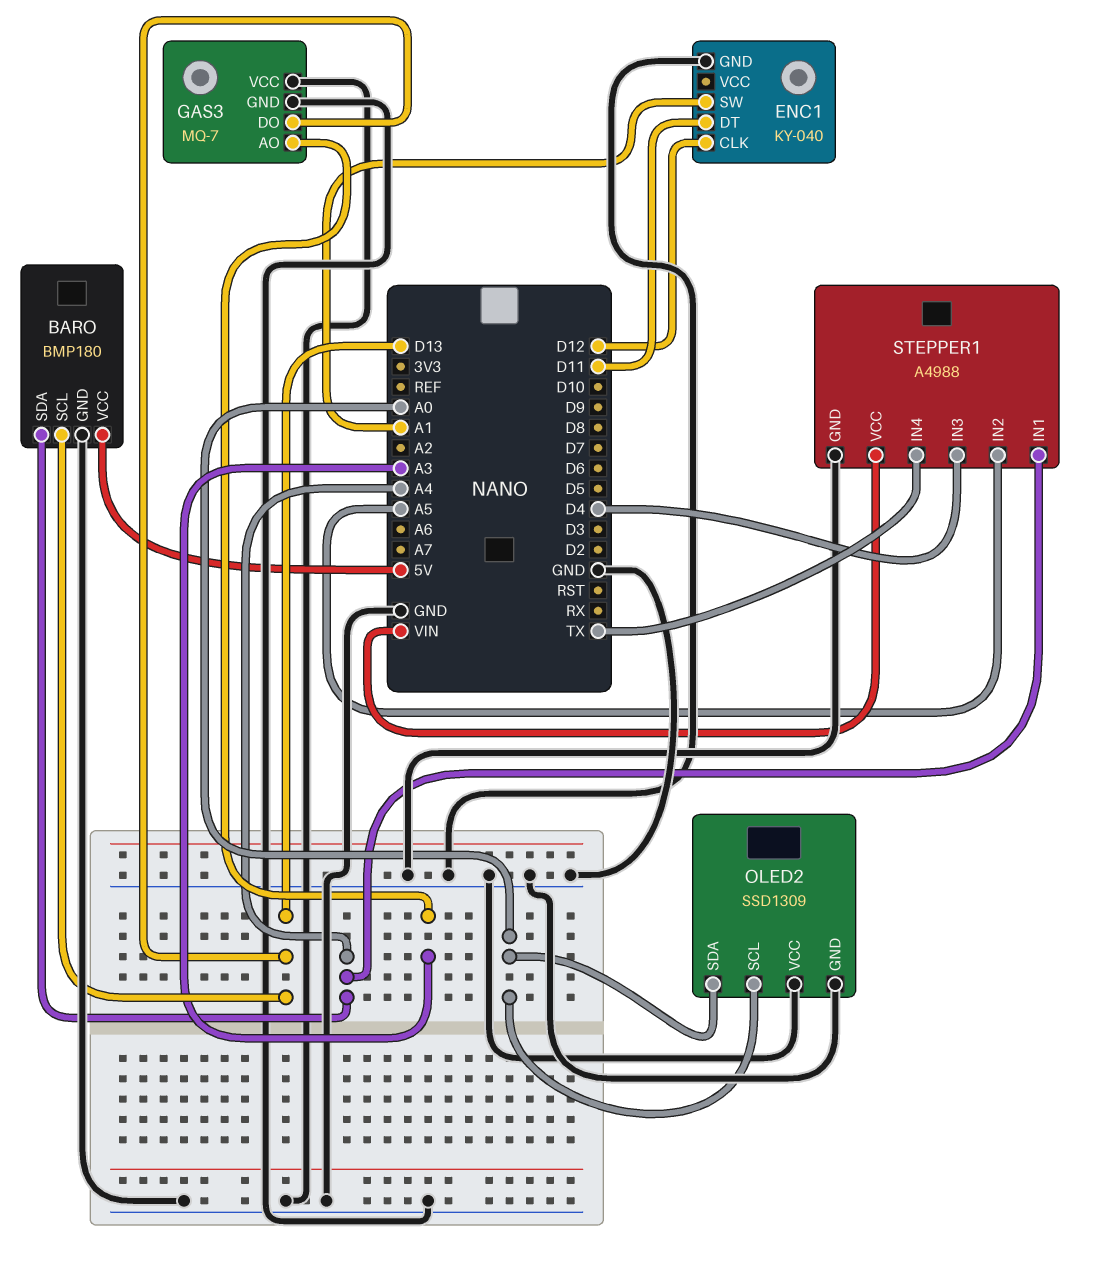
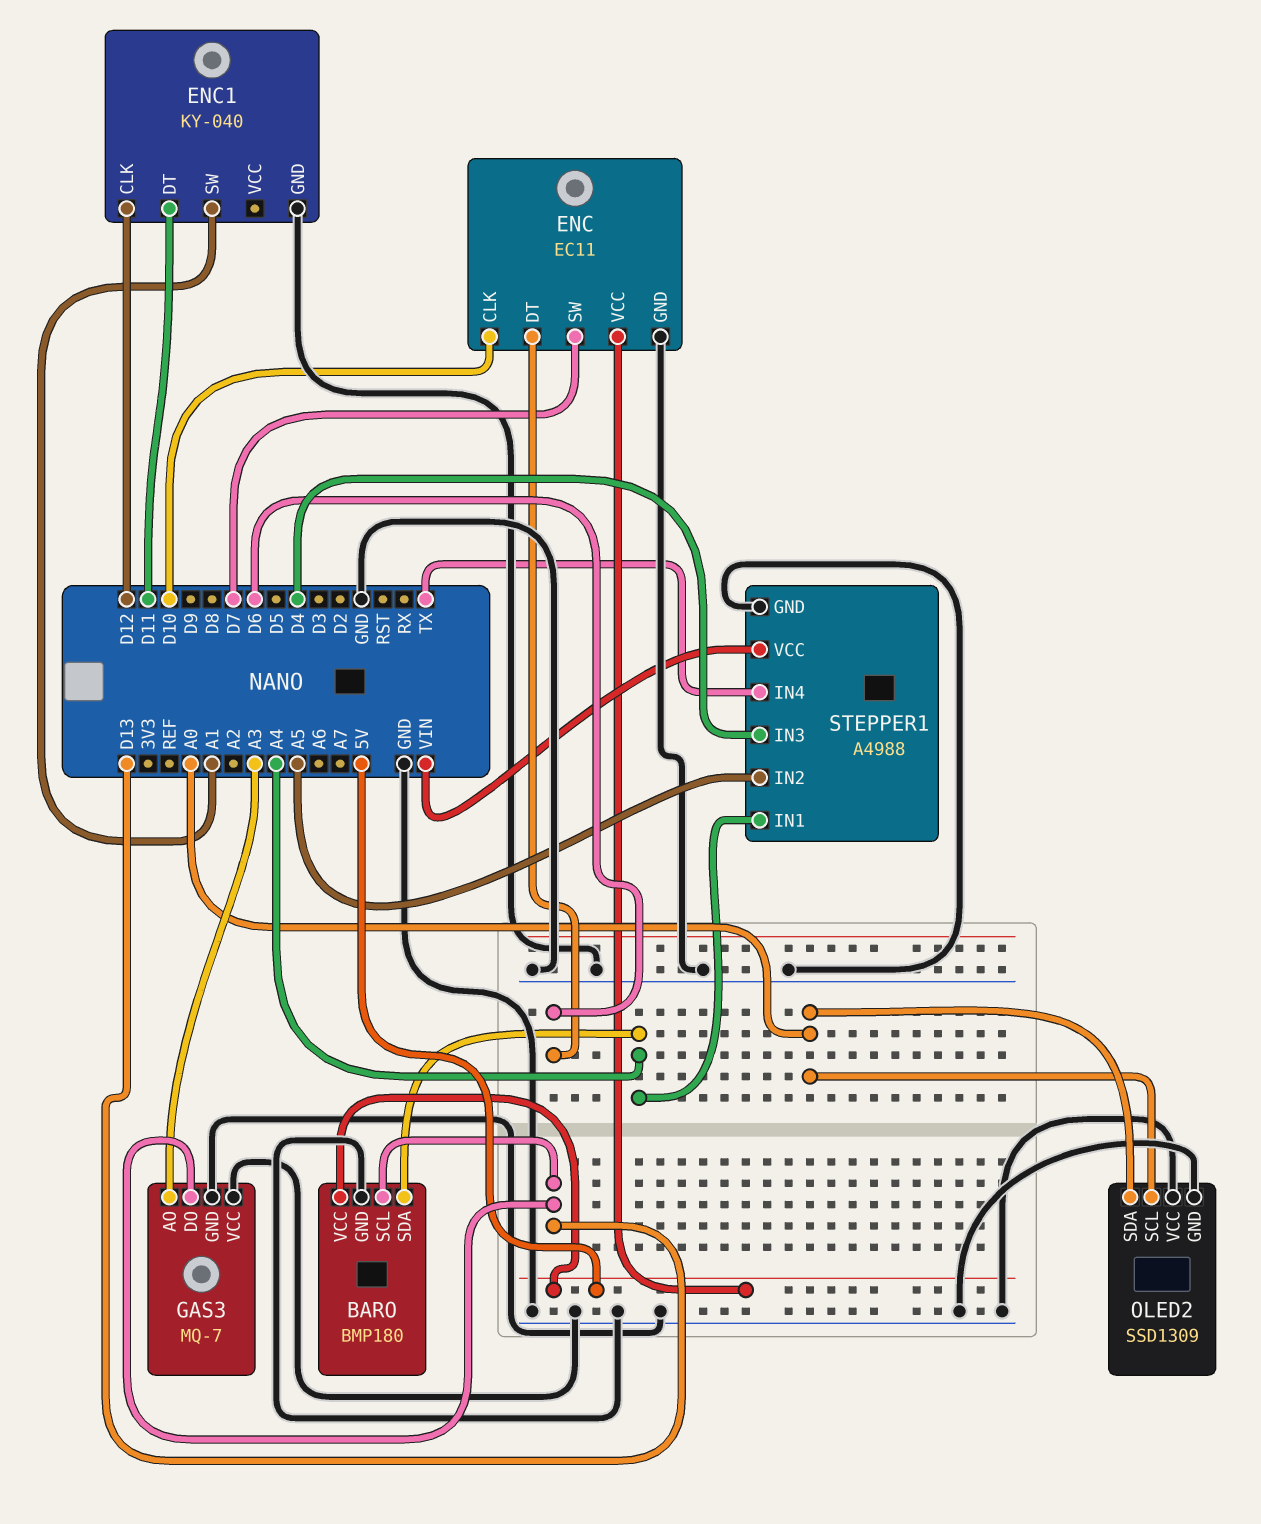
ENC: none -> EC11
ENC pin CLK: none -> D10
ENC pin DT: none -> D6
ENC pin GND: none -> GND
ENC pin SW: none -> D7
ENC pin VCC: none -> 5V

